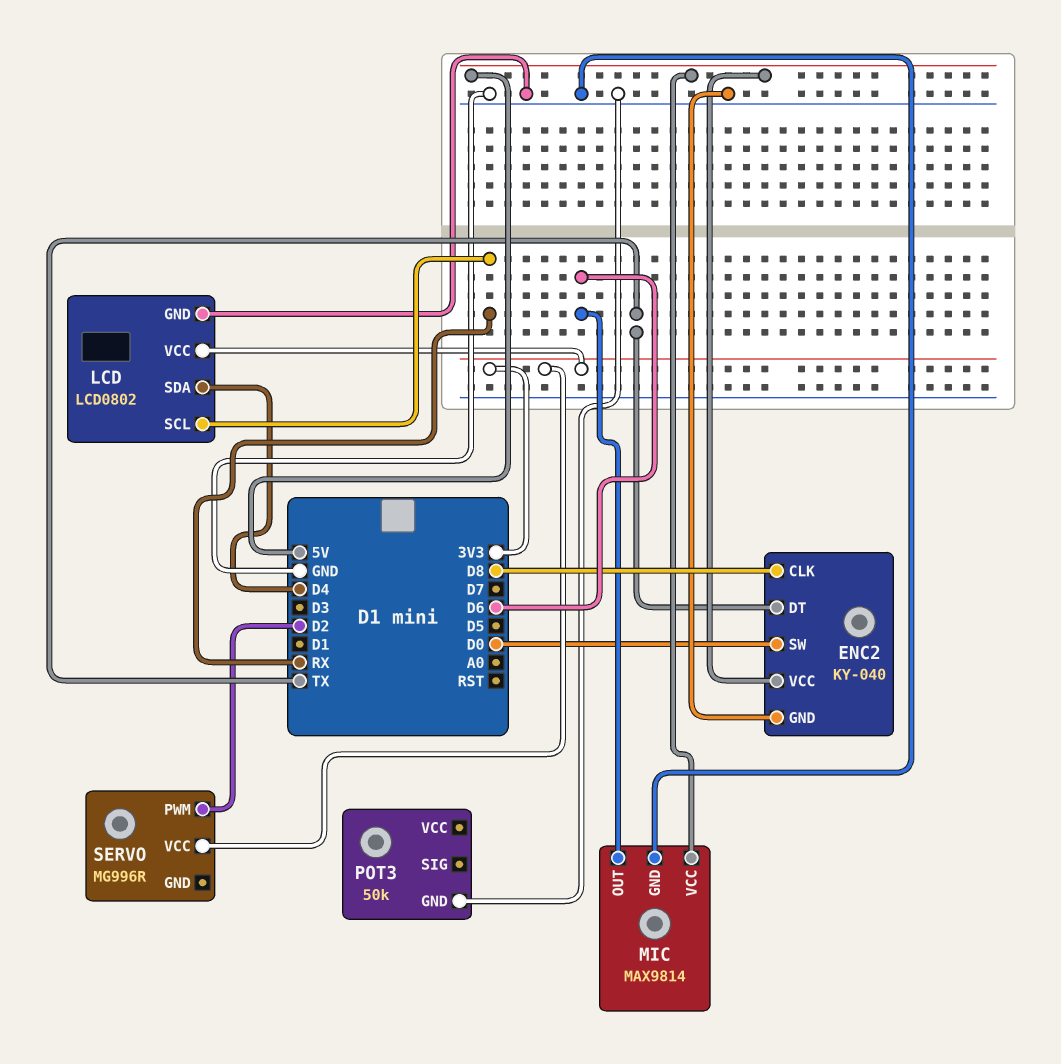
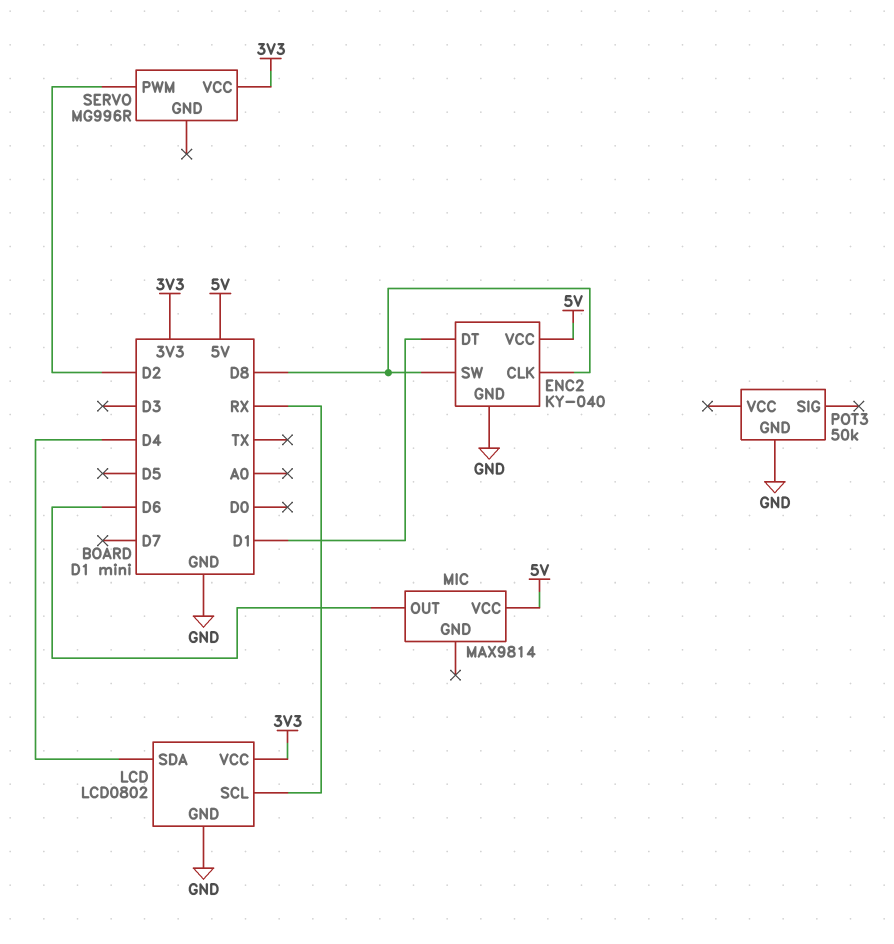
ENC2 pin DT: TX -> D1
ENC2 pin SW: D0 -> D8
MIC pin GND: GND -> none

